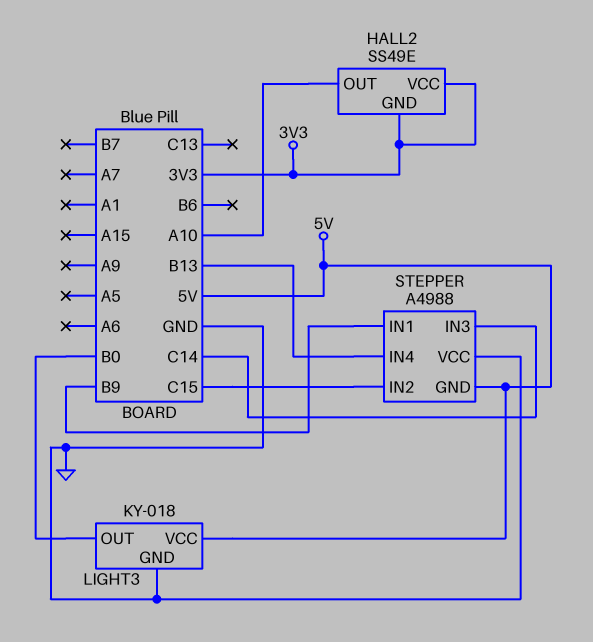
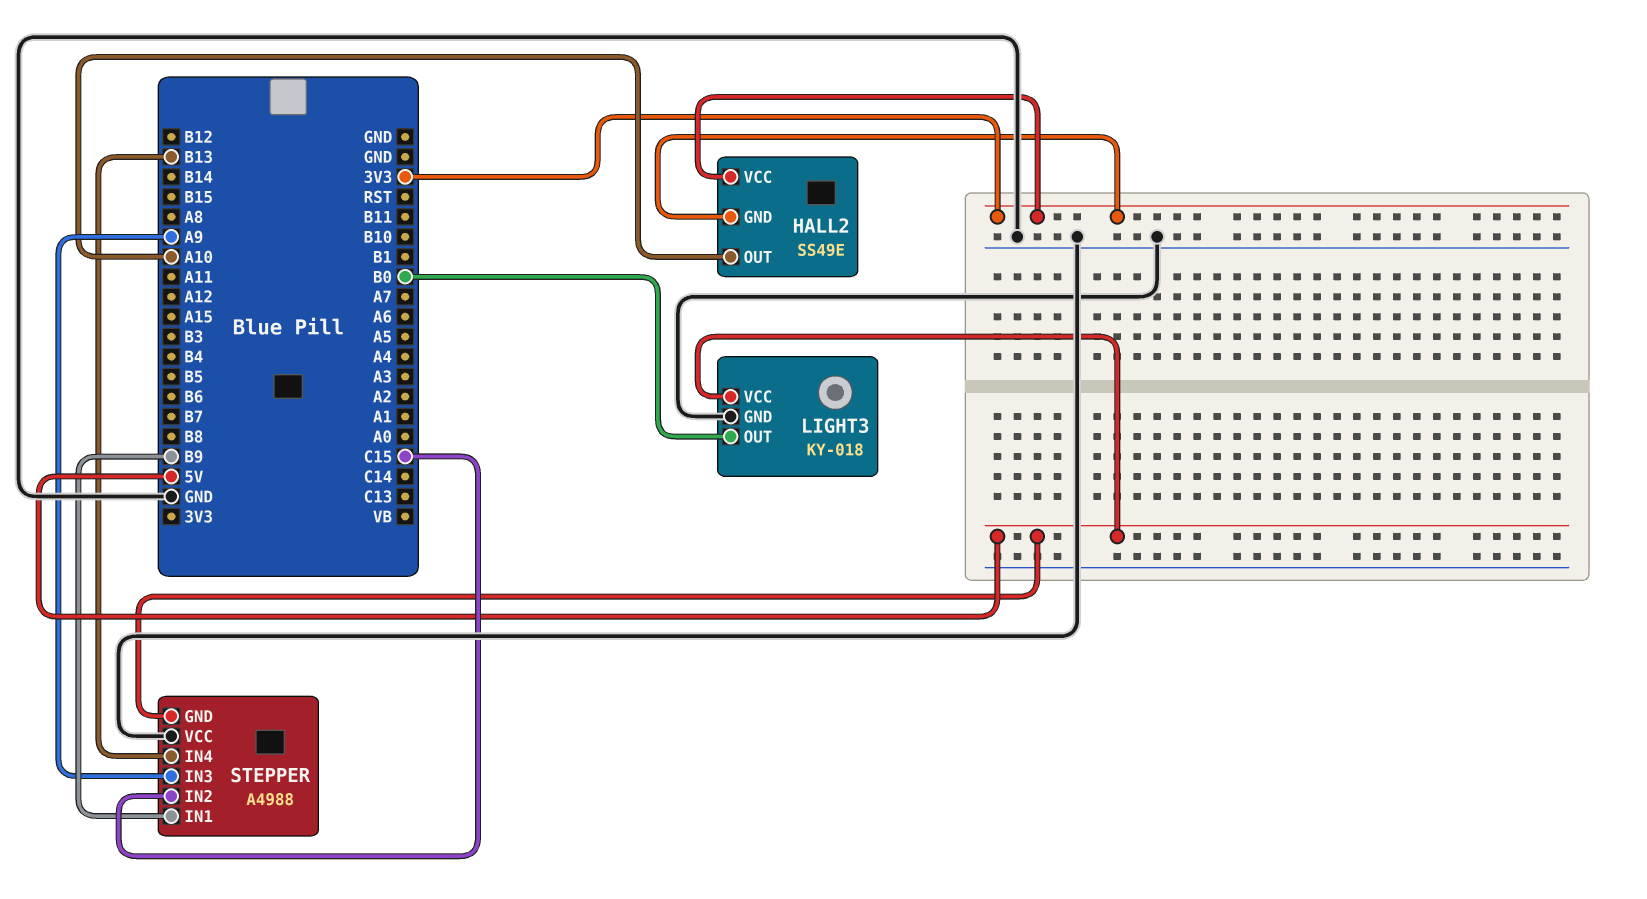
STEPPER pin IN3: C14 -> A9

